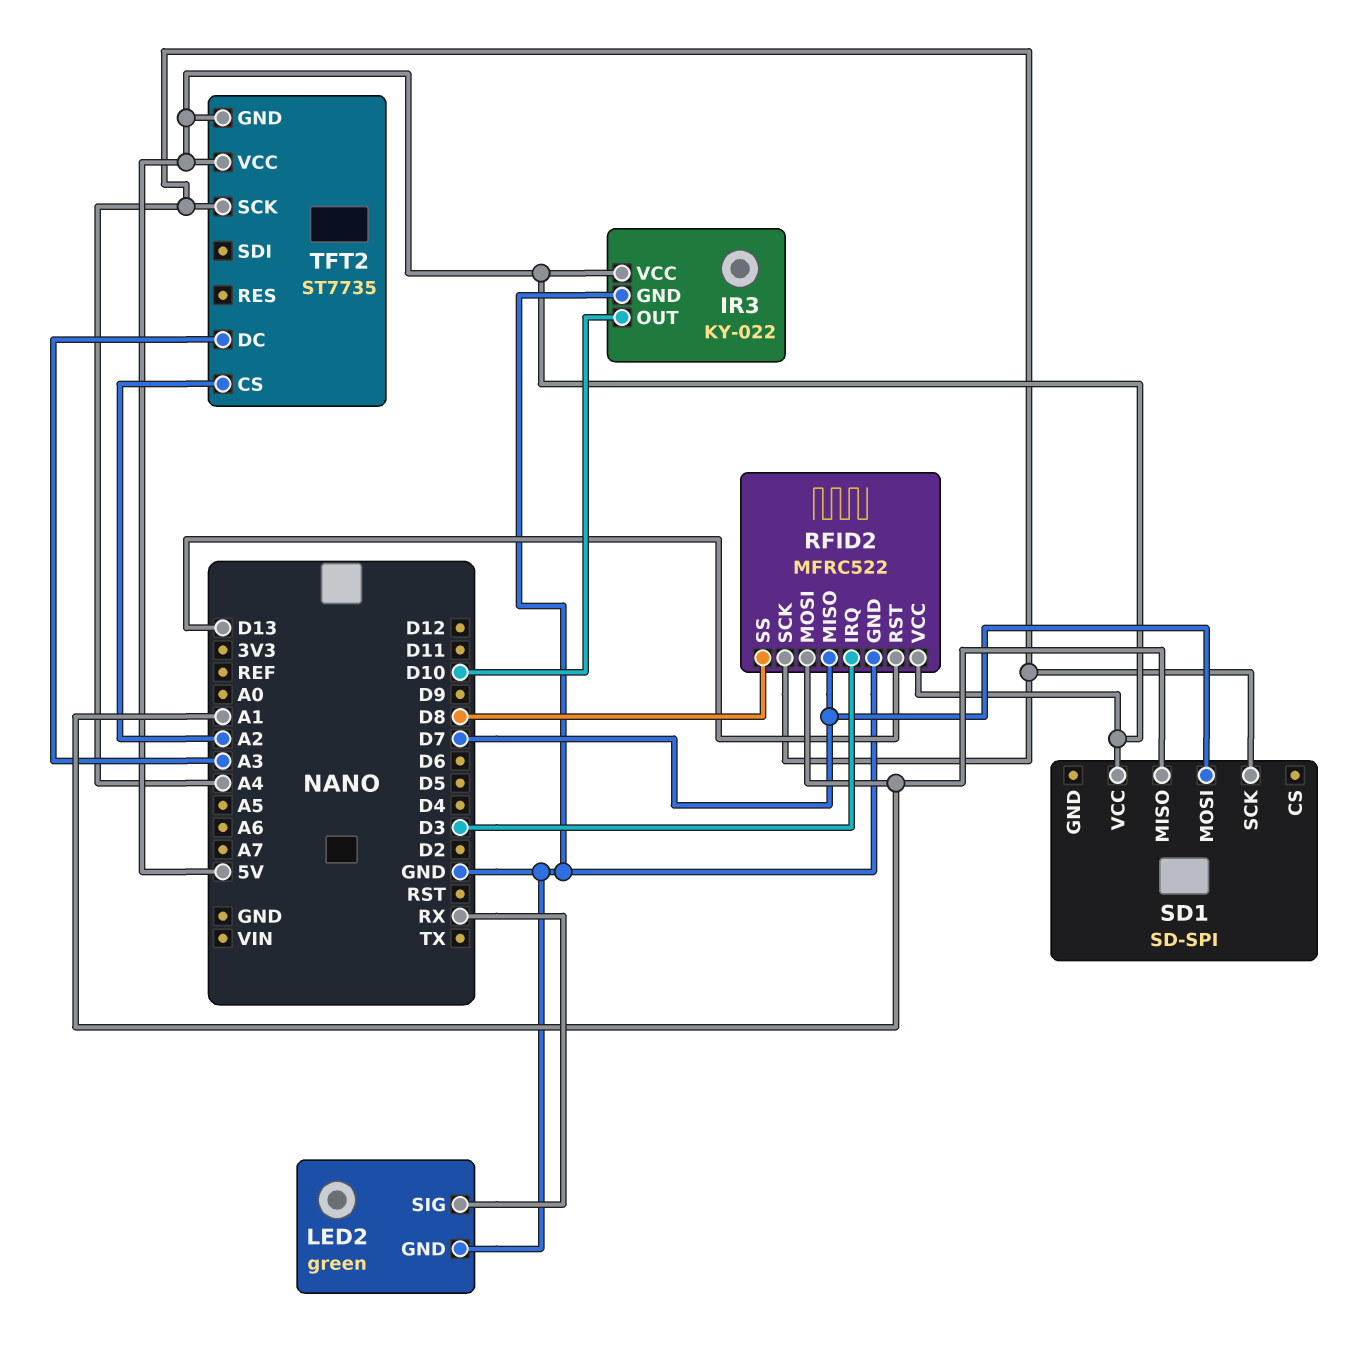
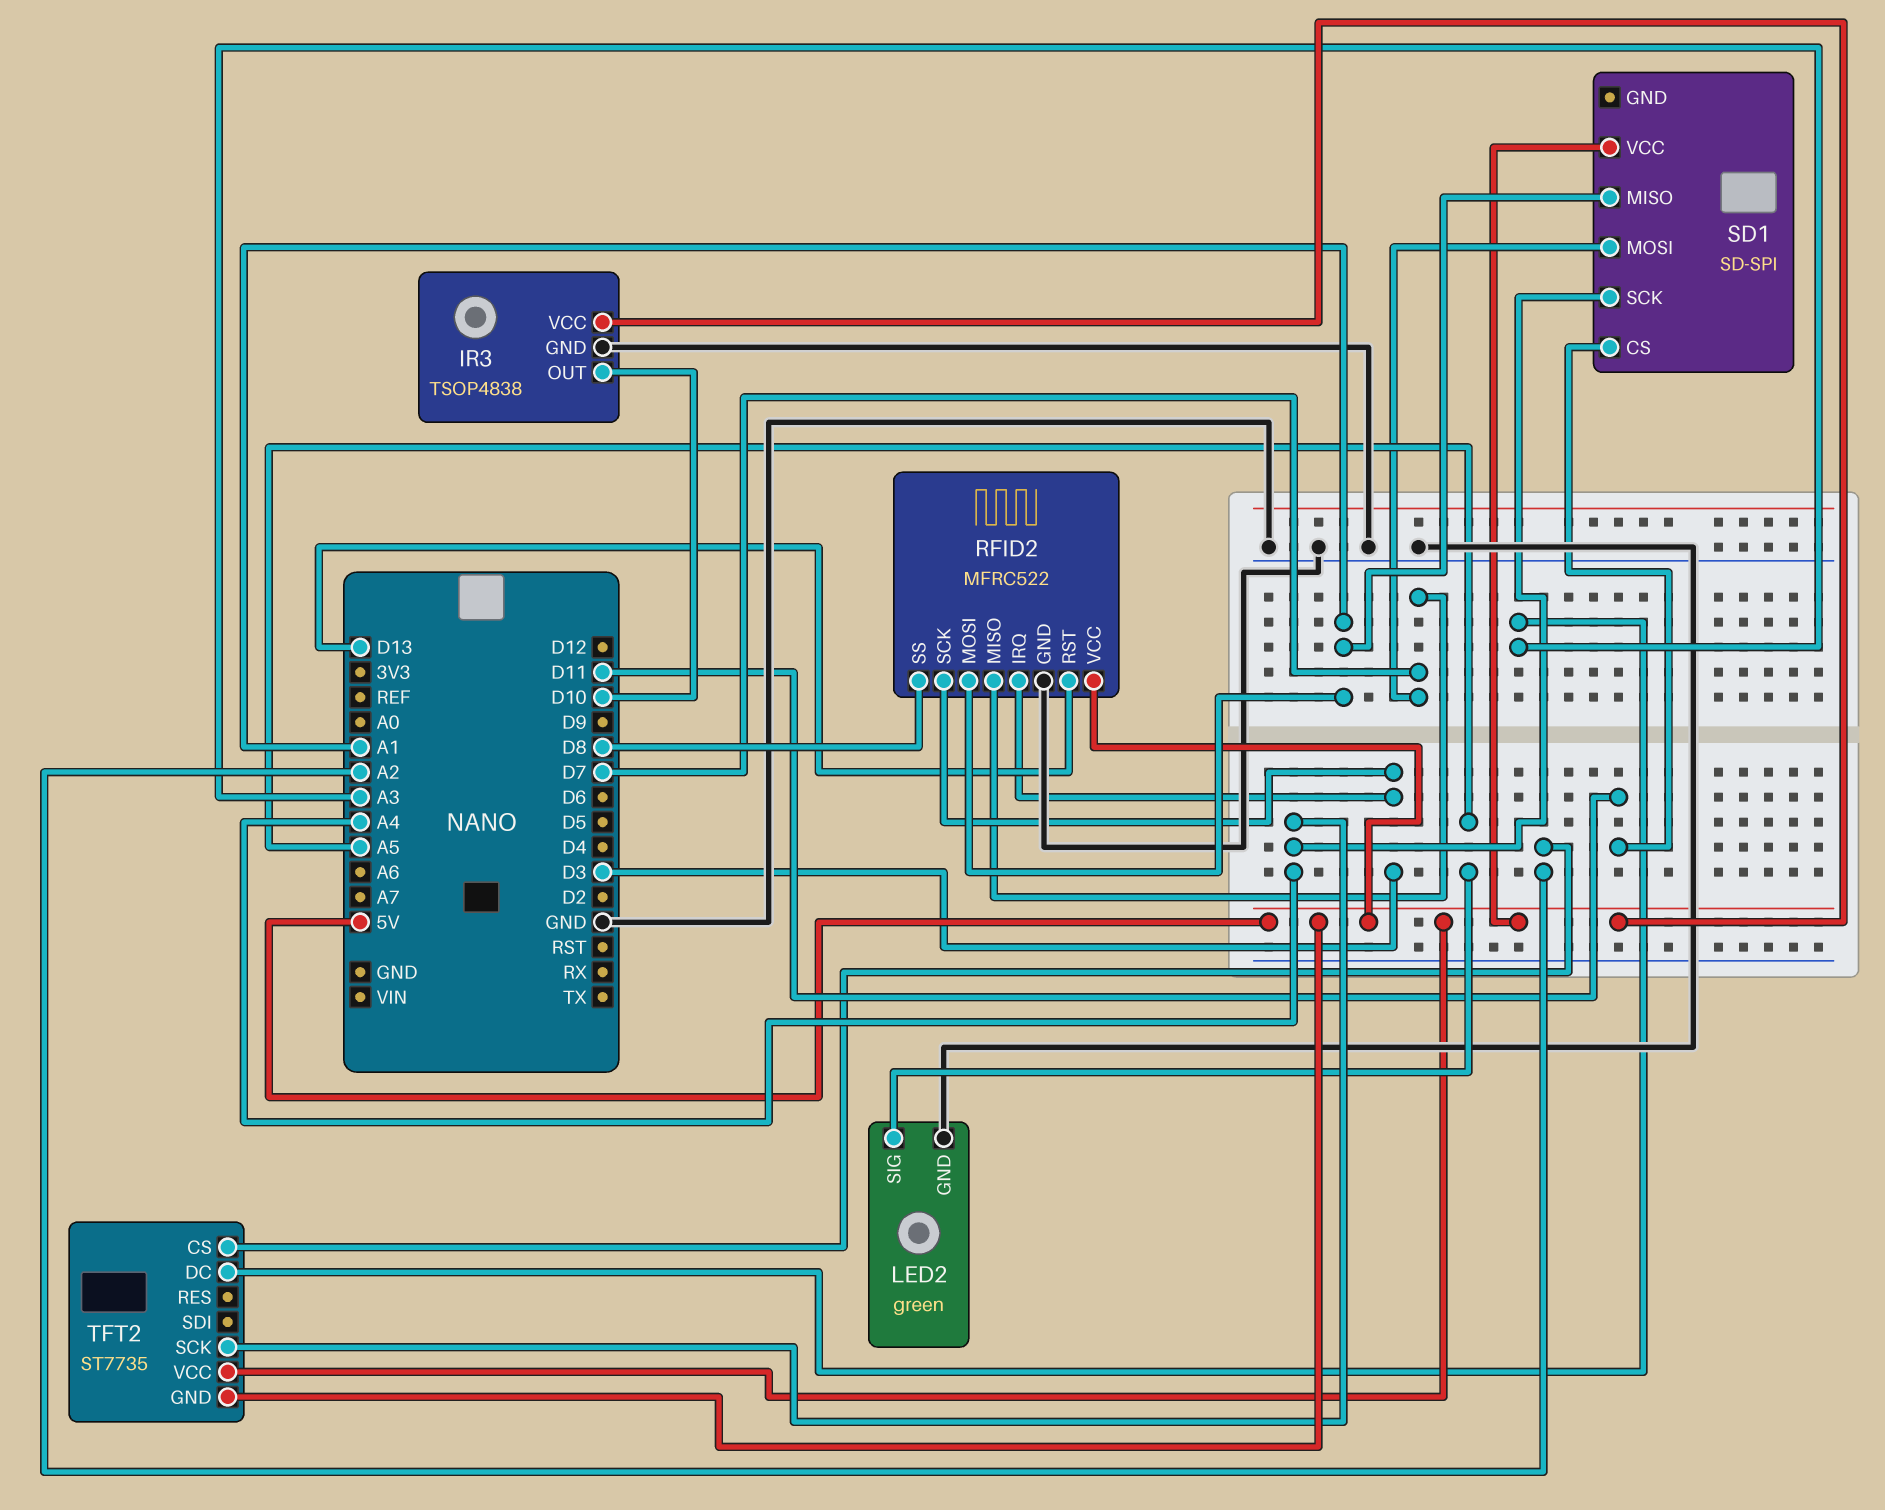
IR3: KY-022 -> TSOP4838
LED2 pin SIG: RX -> A5
RFID2 pin SCK: A4 -> D3
SD1 pin CS: none -> D11

